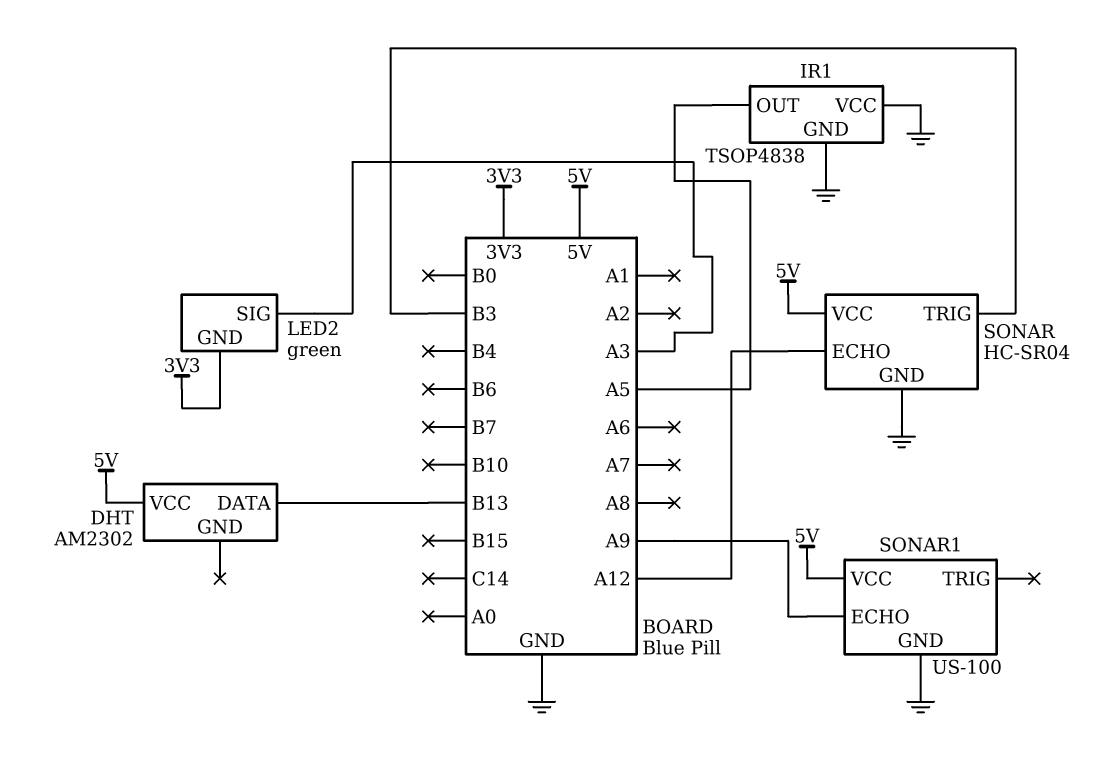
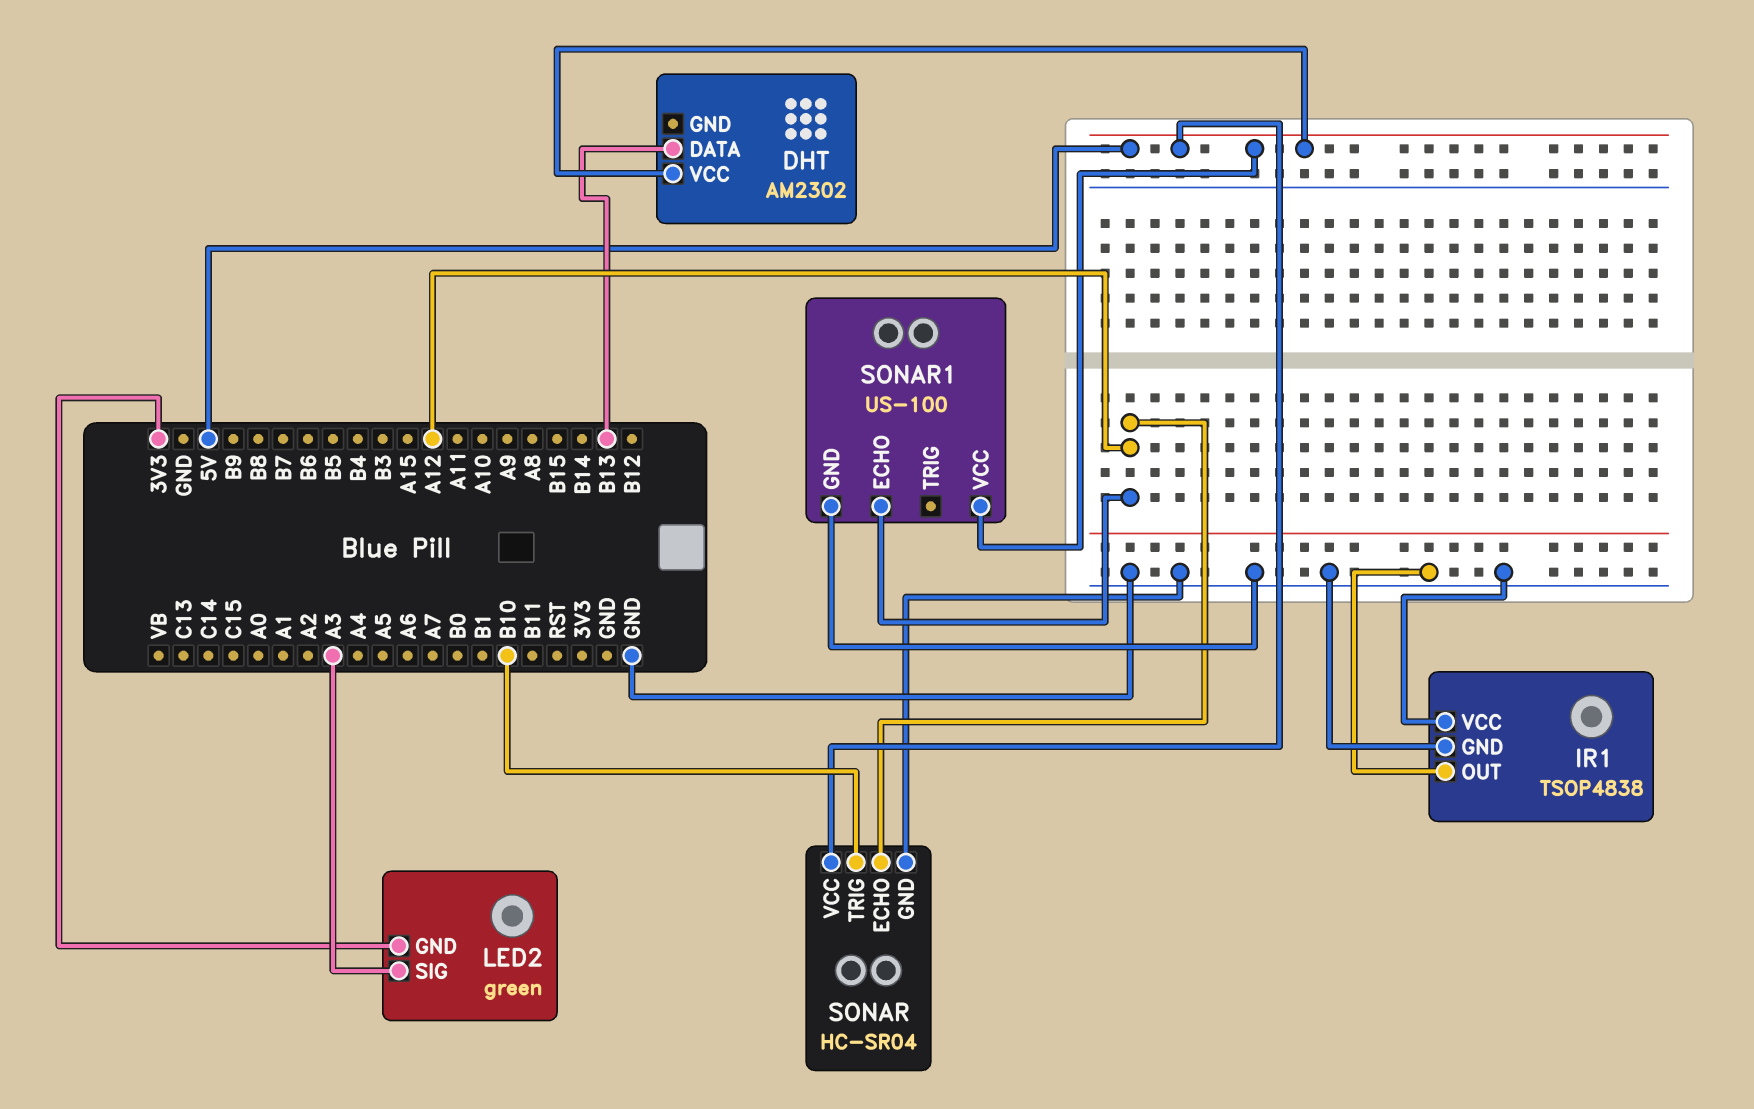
IR1 pin OUT: A5 -> GND
SONAR pin TRIG: B3 -> B10
SONAR1 pin ECHO: A9 -> A12

